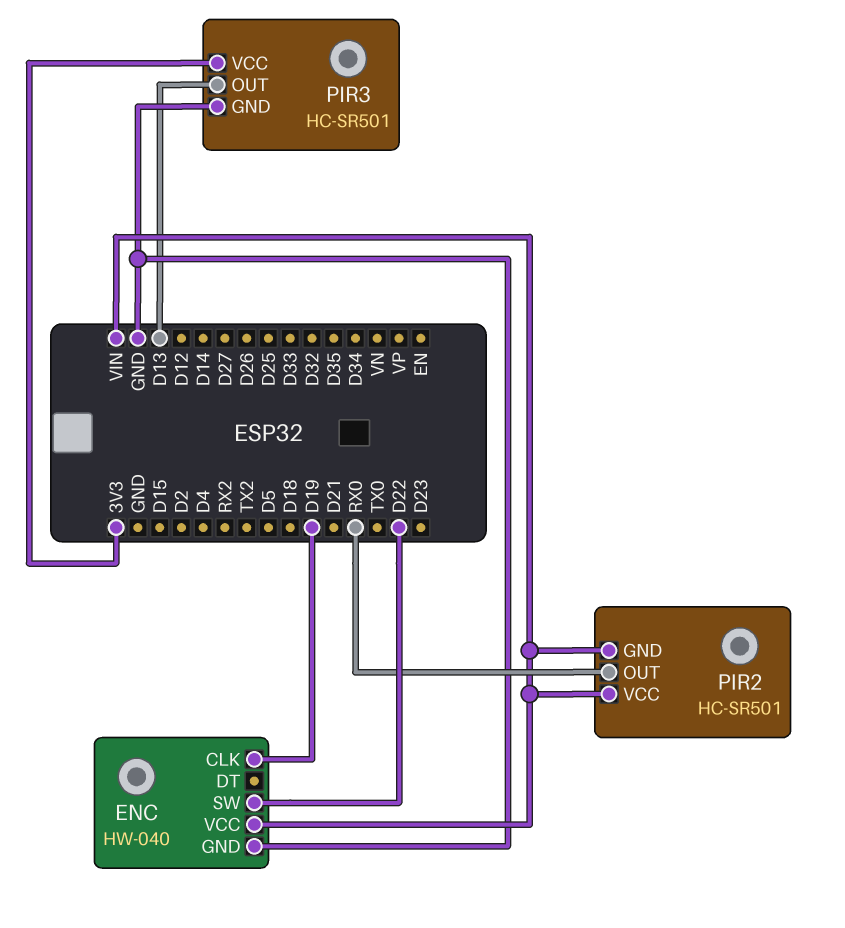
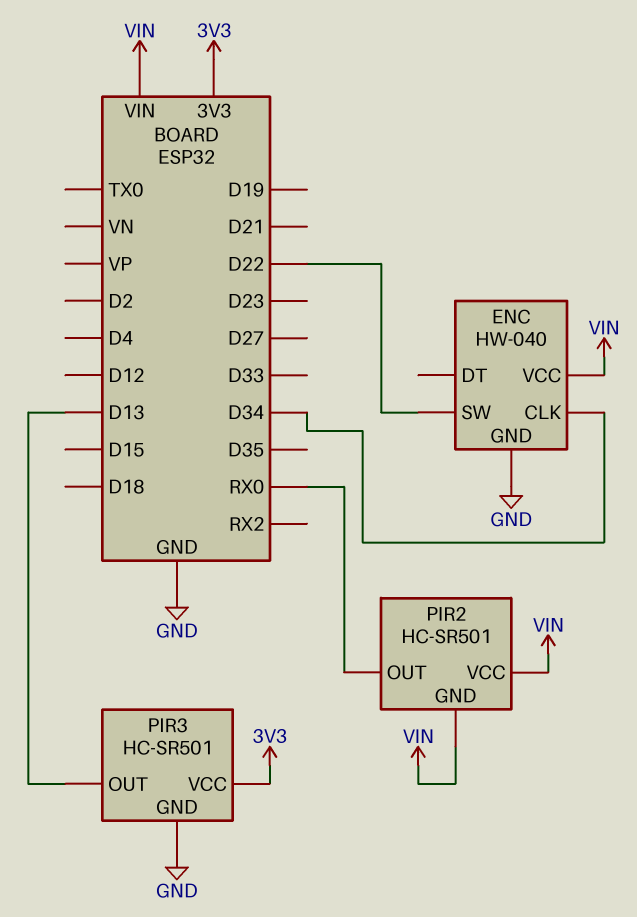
ENC pin CLK: D19 -> D34

